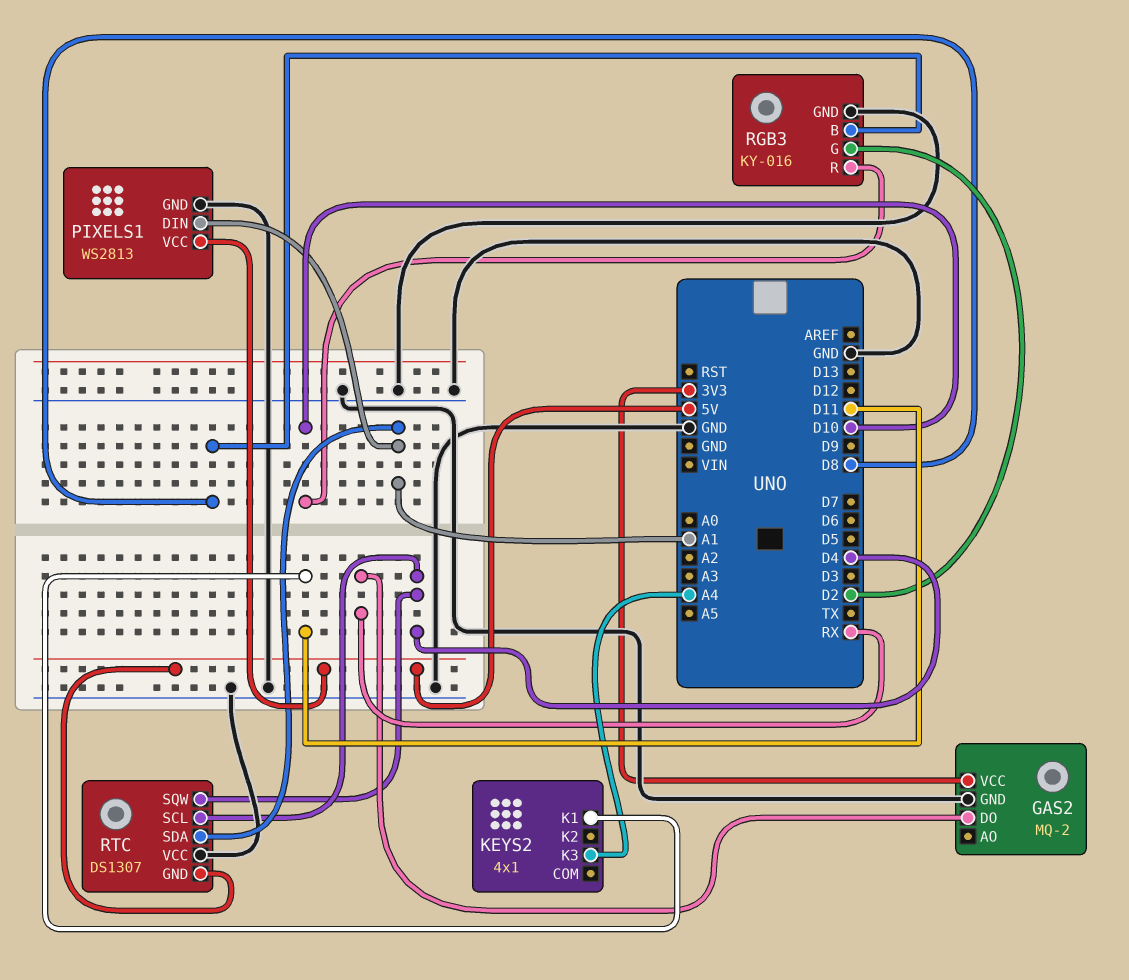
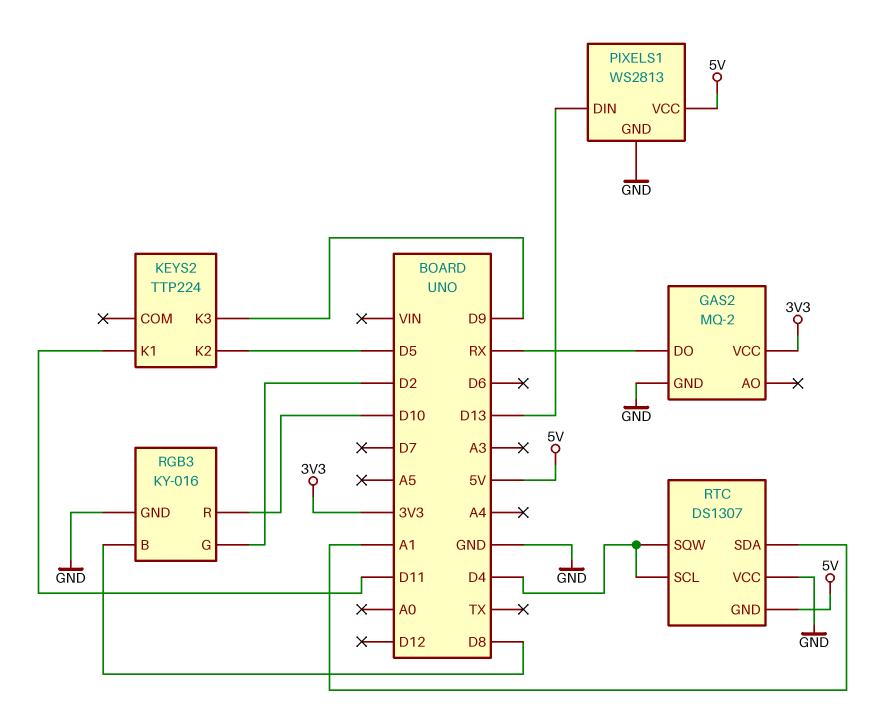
KEYS2: 4x1 -> TTP224
KEYS2 pin K2: none -> D5
KEYS2 pin K3: A4 -> D9
PIXELS1 pin DIN: A1 -> D13

